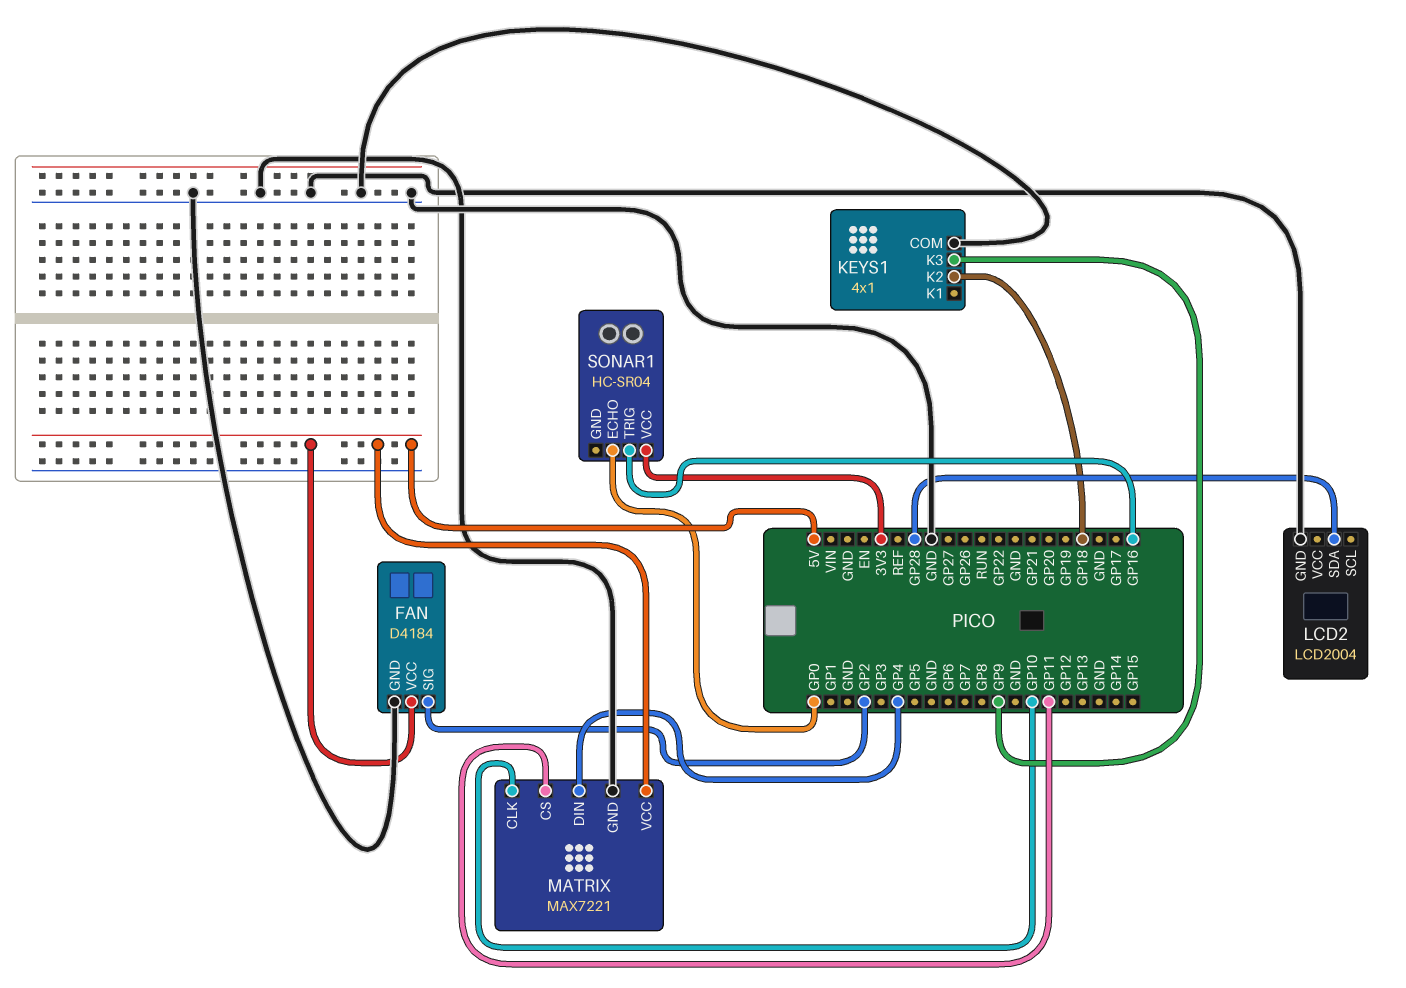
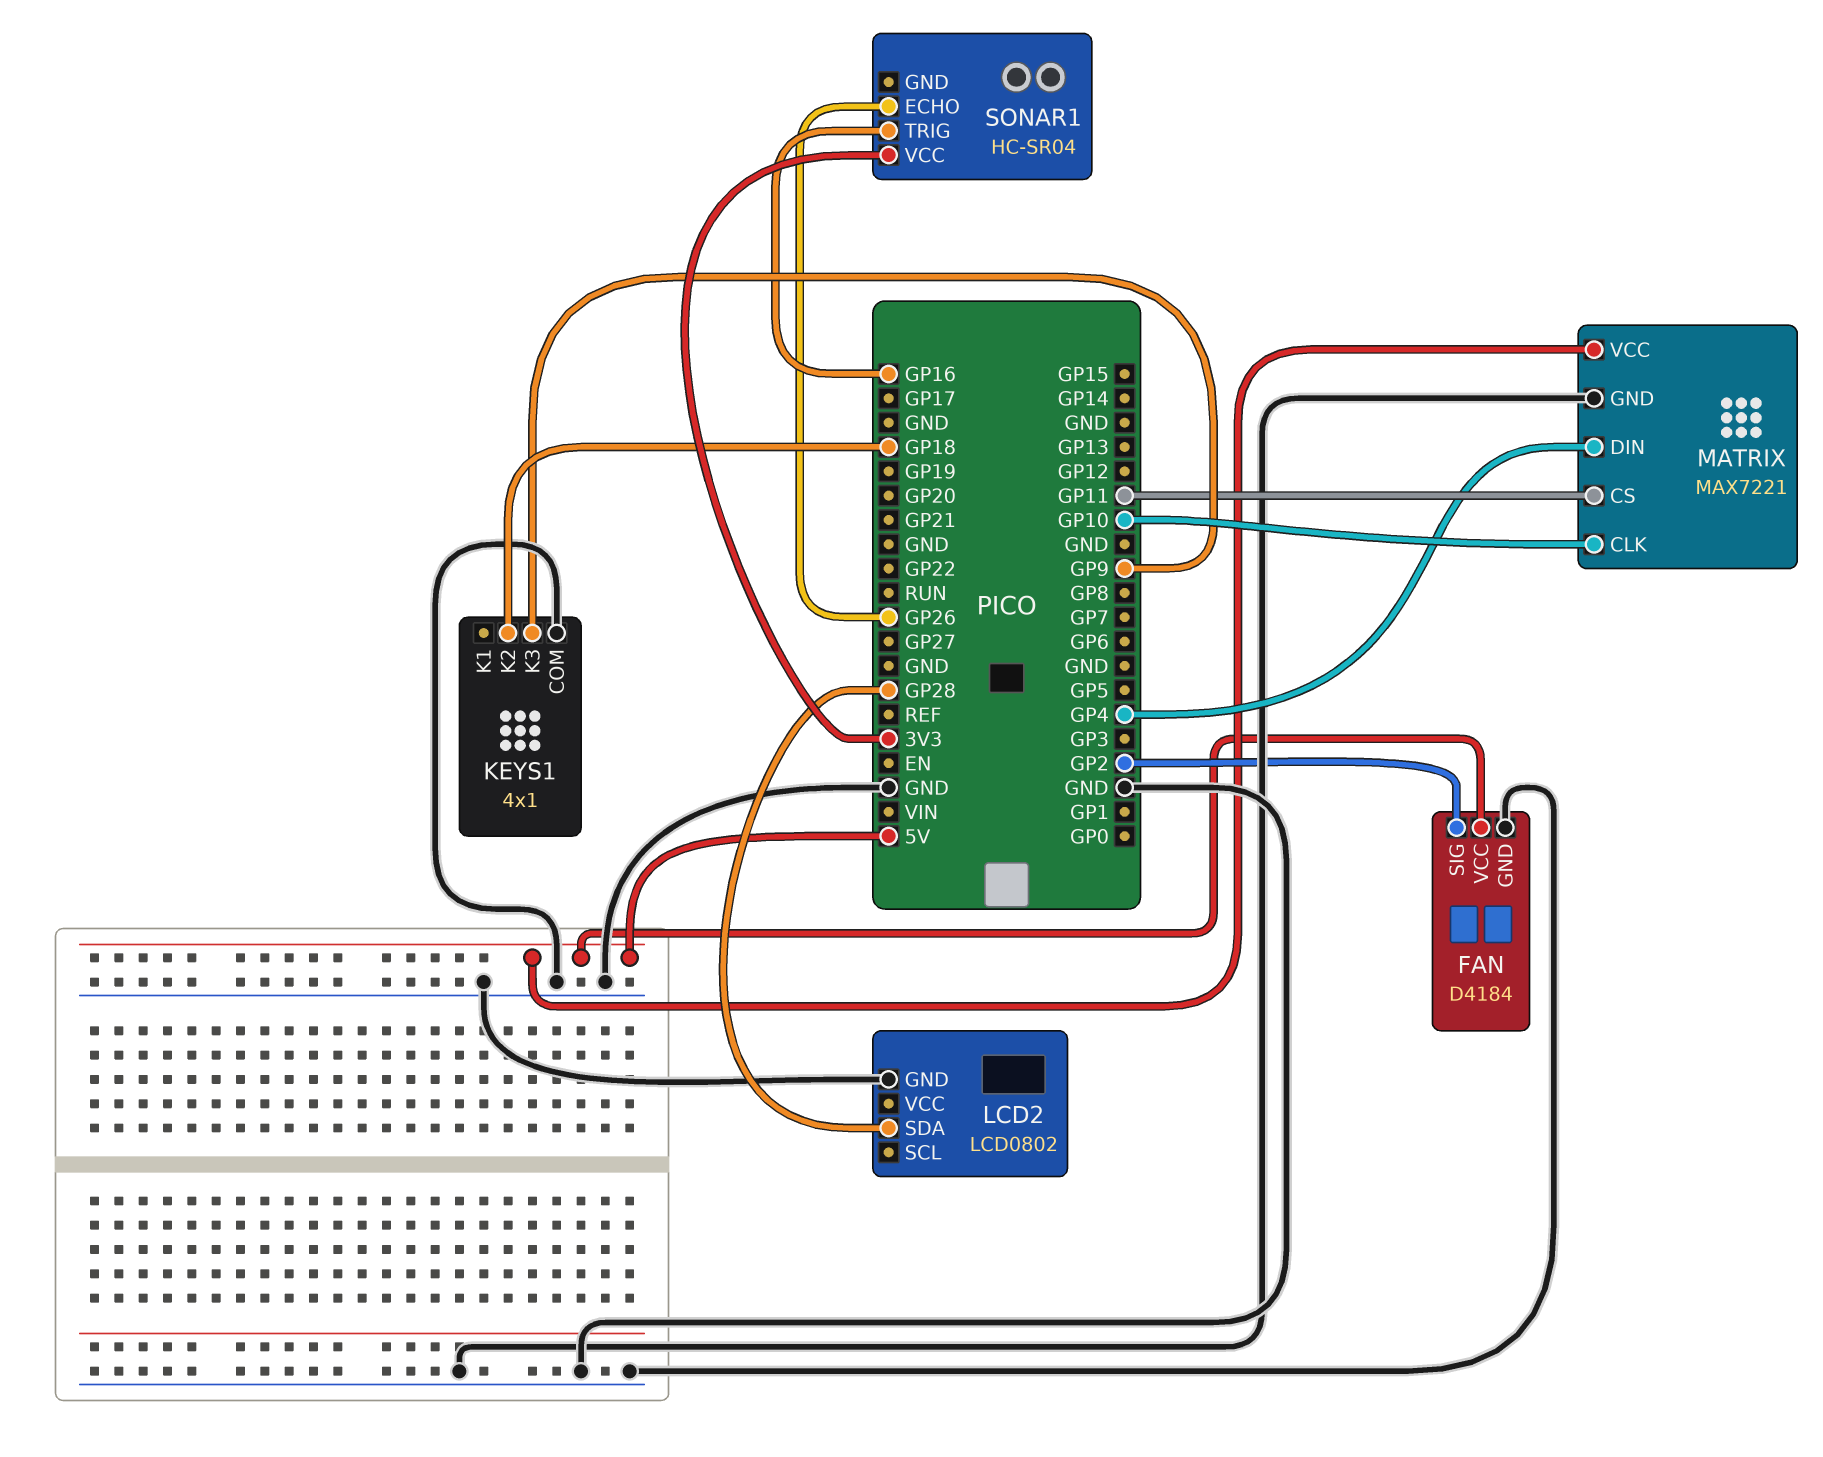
LCD2: LCD2004 -> LCD0802
SONAR1 pin ECHO: GP0 -> GP26

